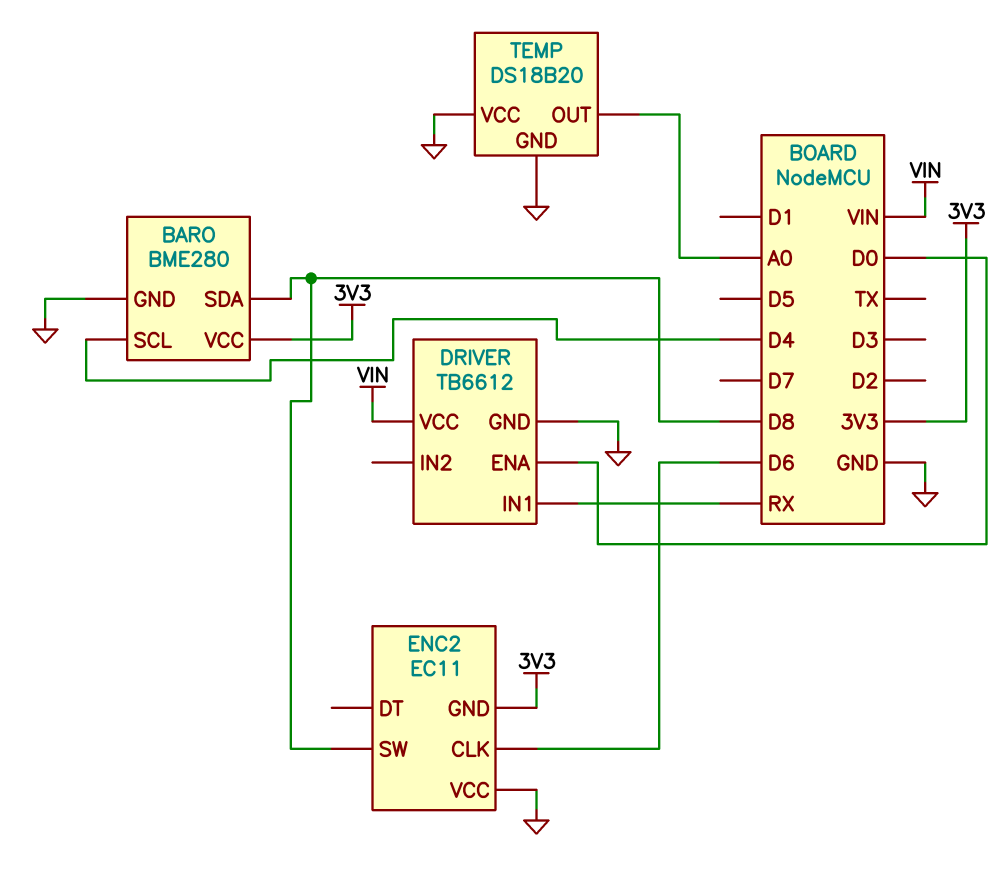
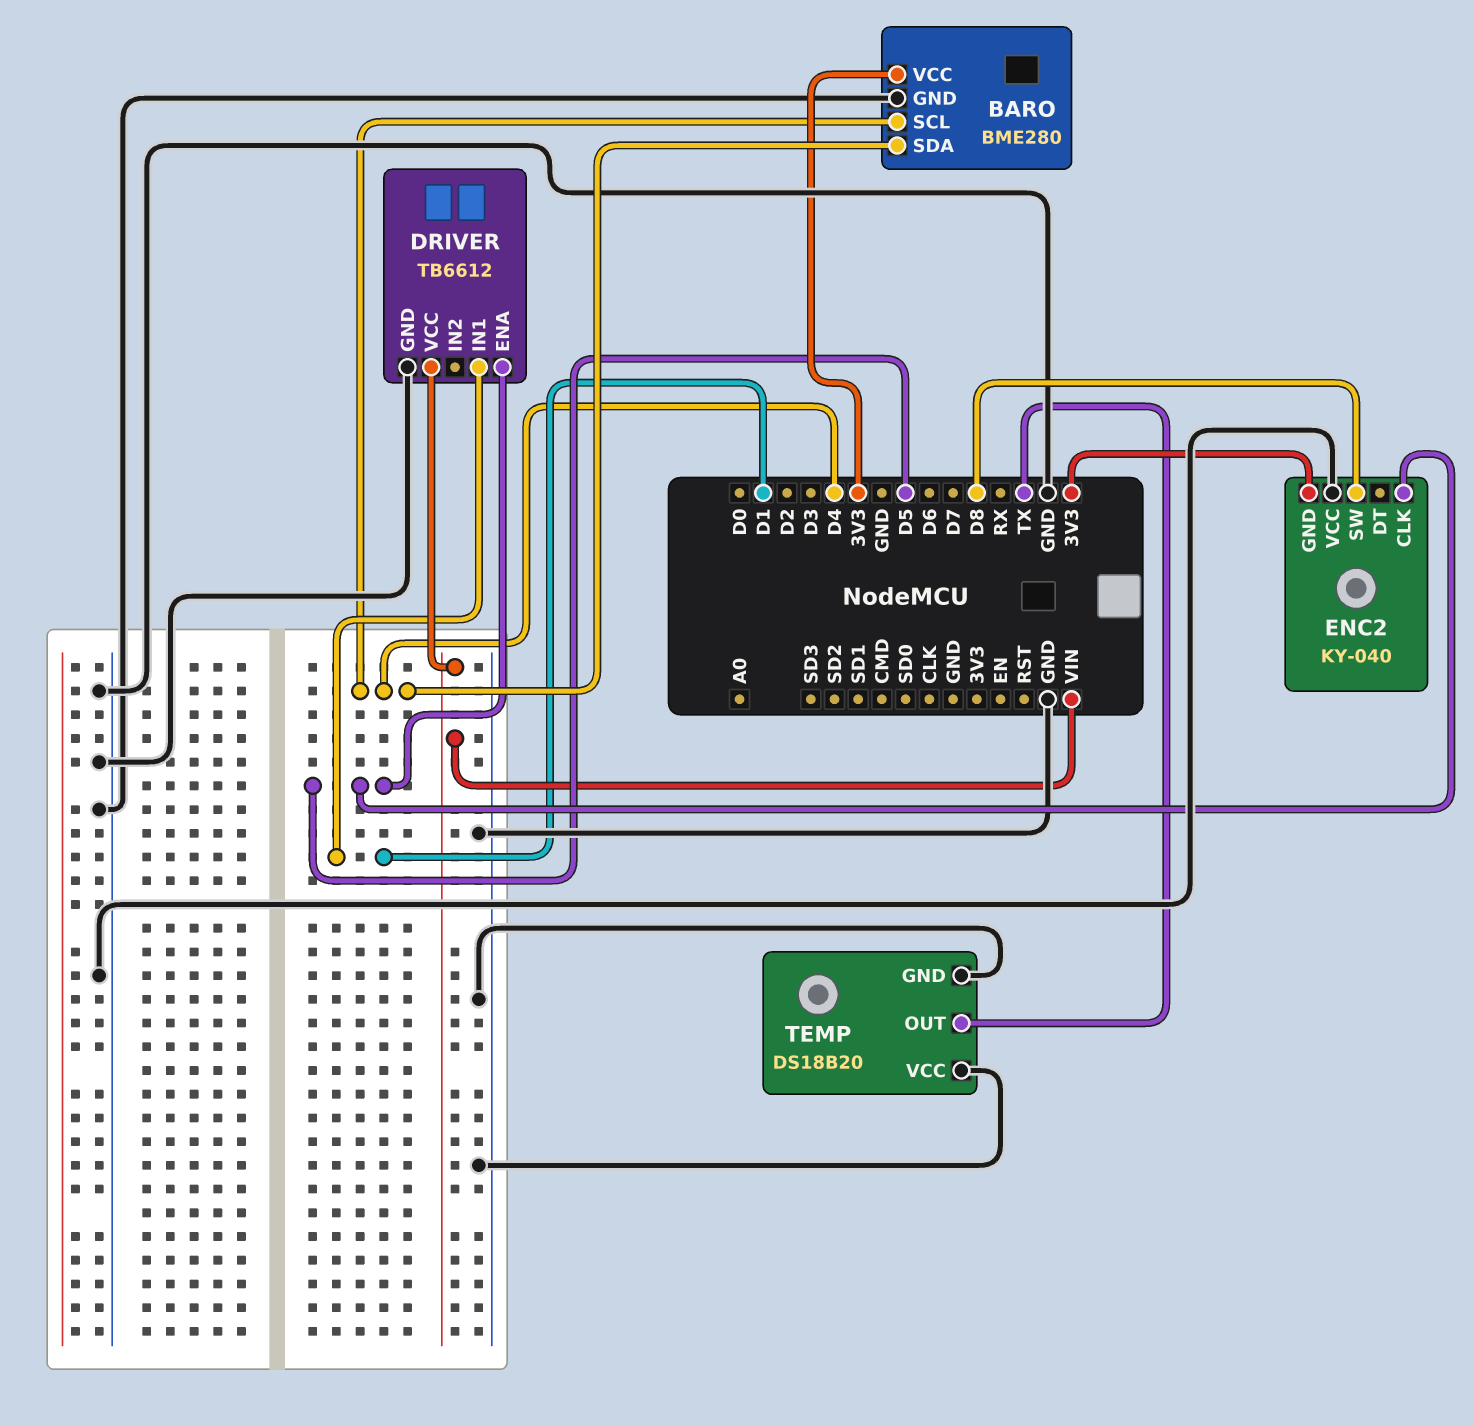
BARO pin SDA: D8 -> D4
DRIVER pin ENA: D0 -> D5
DRIVER pin IN1: RX -> D1
ENC2: EC11 -> KY-040
ENC2 pin CLK: D6 -> D5
TEMP pin OUT: A0 -> TX

